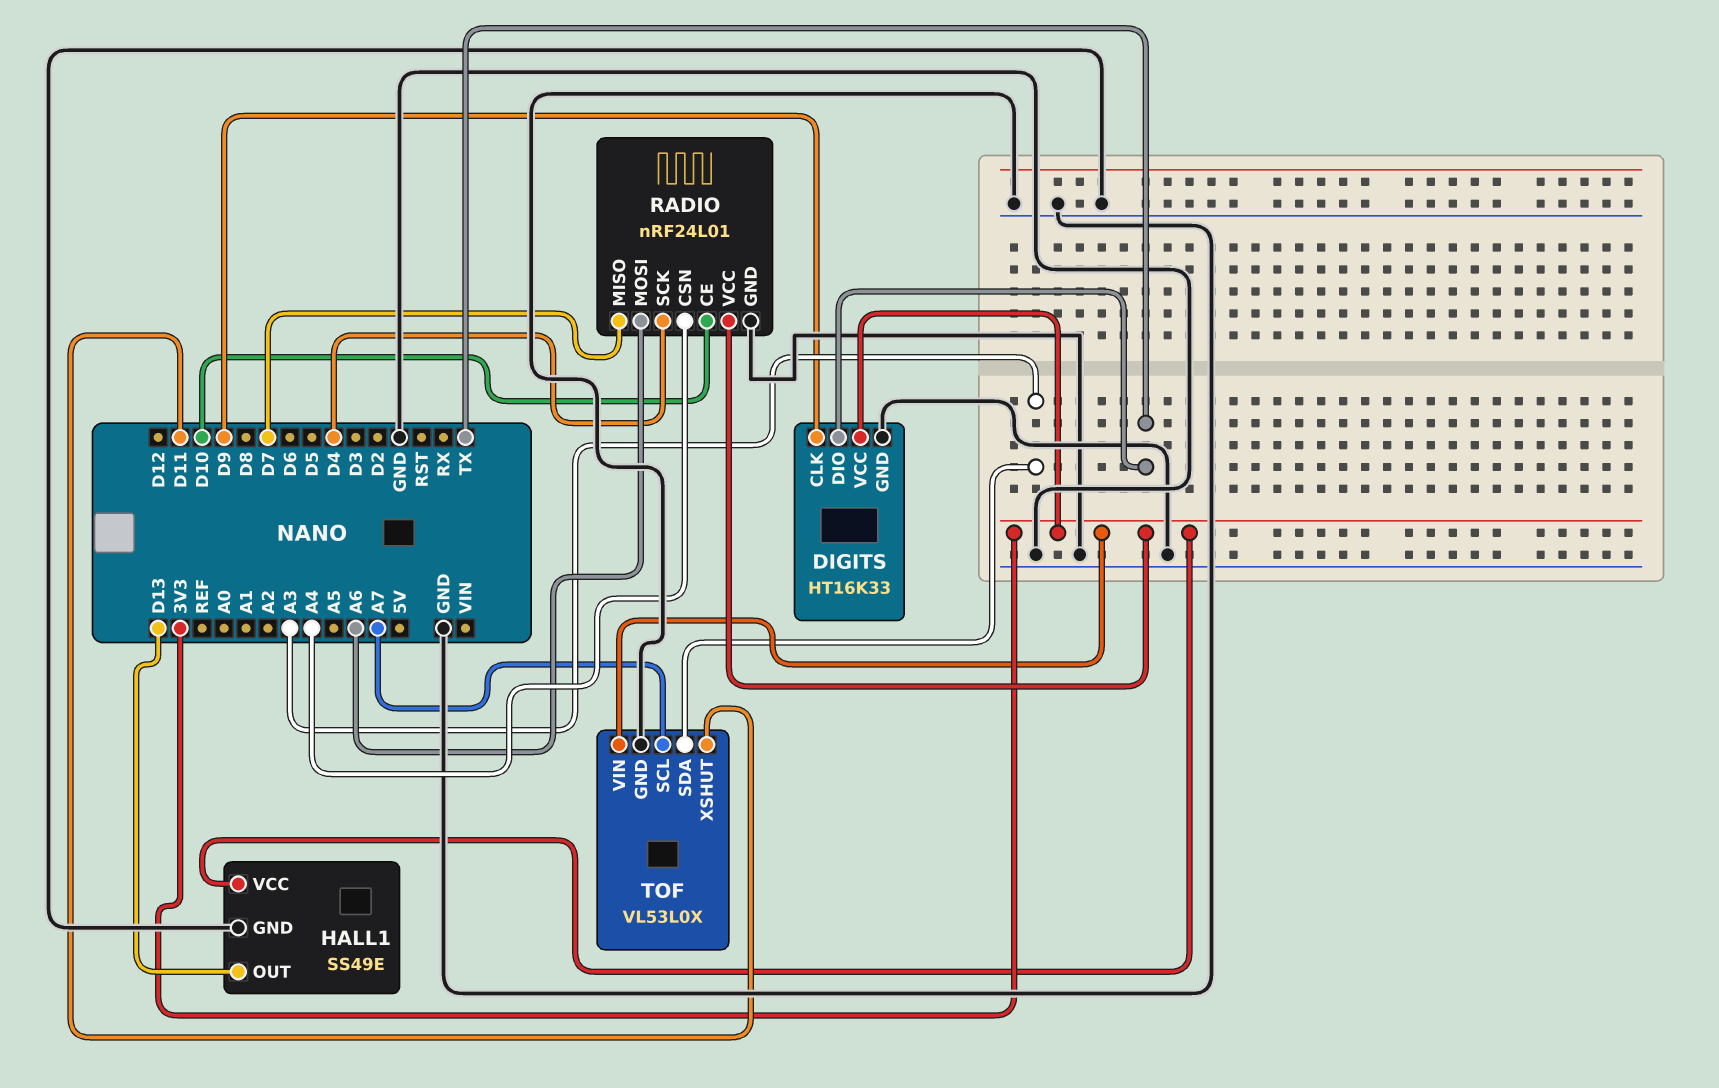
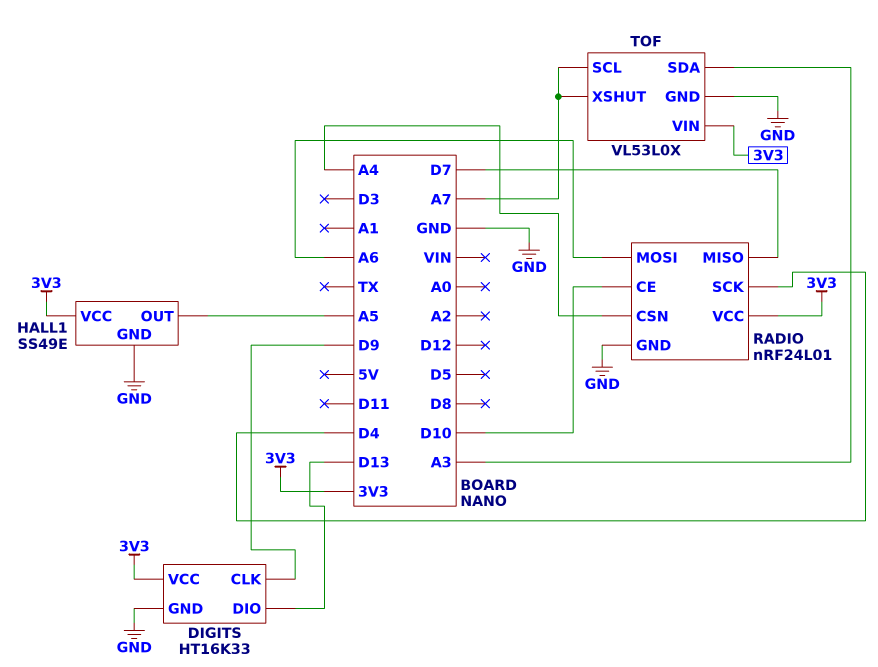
DIGITS pin DIO: TX -> D13
HALL1 pin OUT: D13 -> A5
TOF pin XSHUT: D11 -> A7

